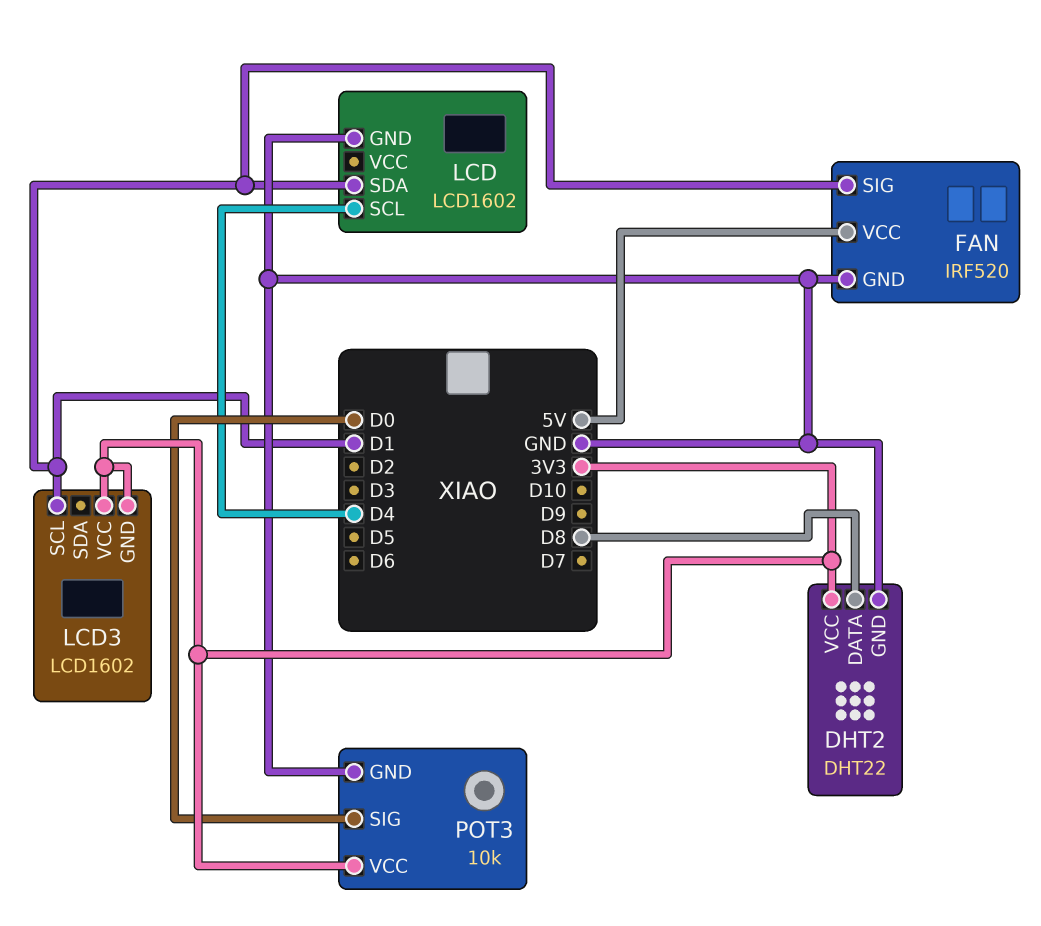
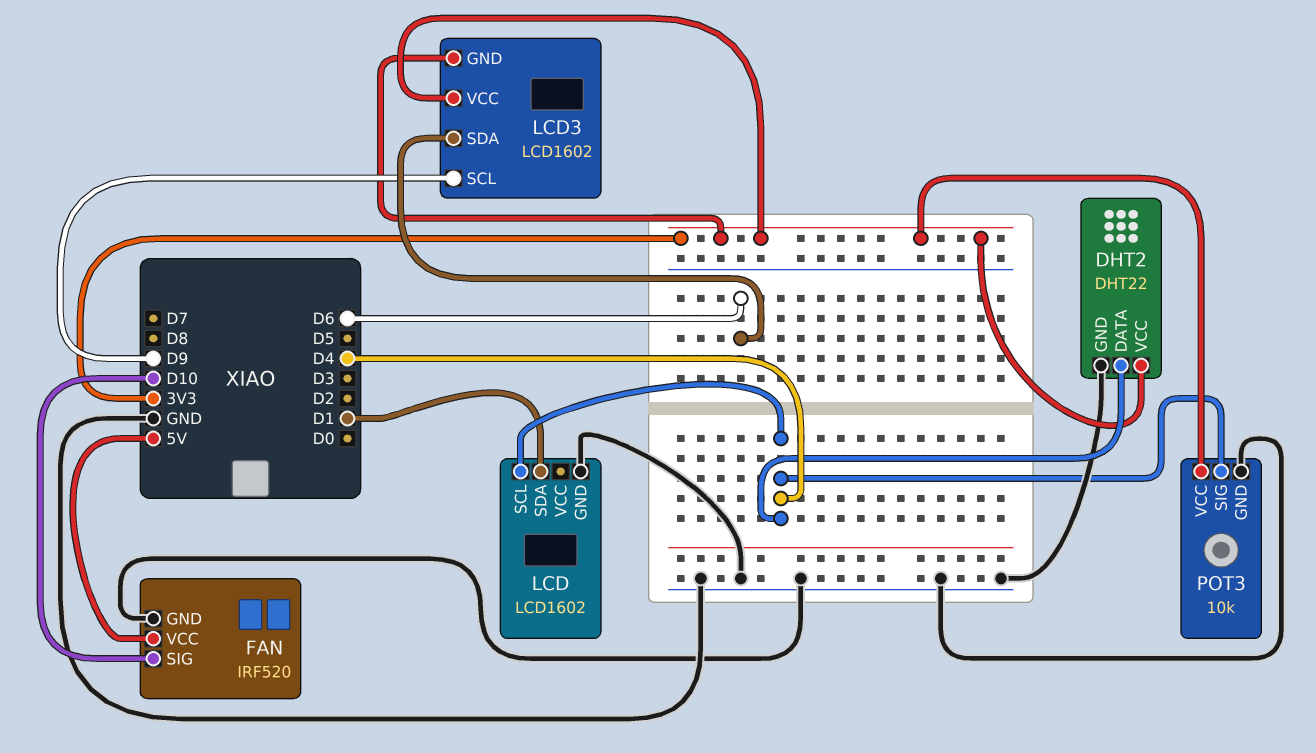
DHT2 pin DATA: D8 -> D4
FAN pin SIG: D1 -> D10
LCD3 pin SCL: D1 -> D9
LCD3 pin SDA: none -> D6
POT3 pin SIG: D0 -> D4

